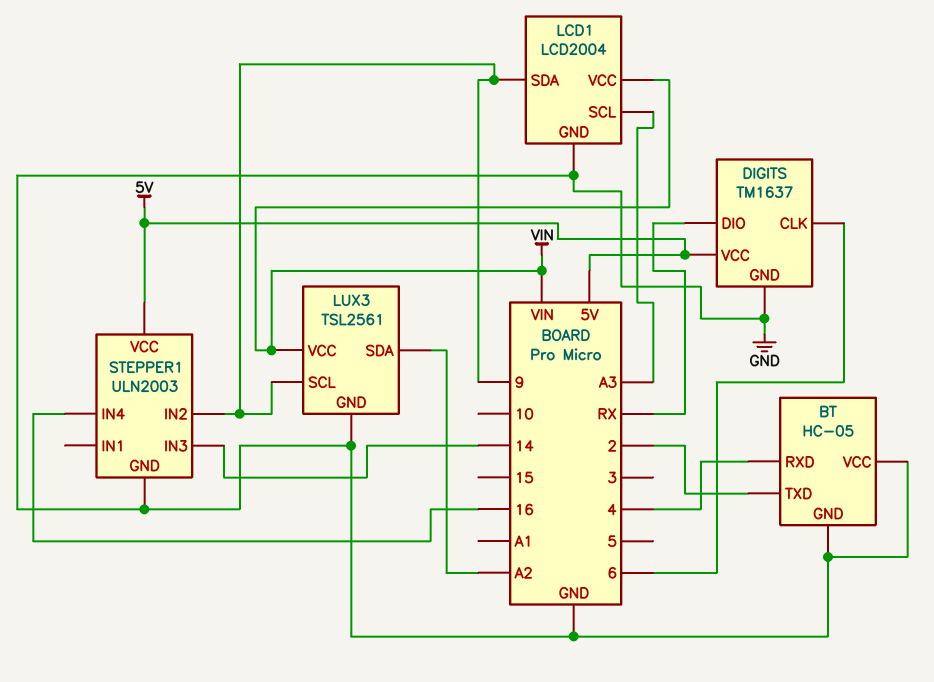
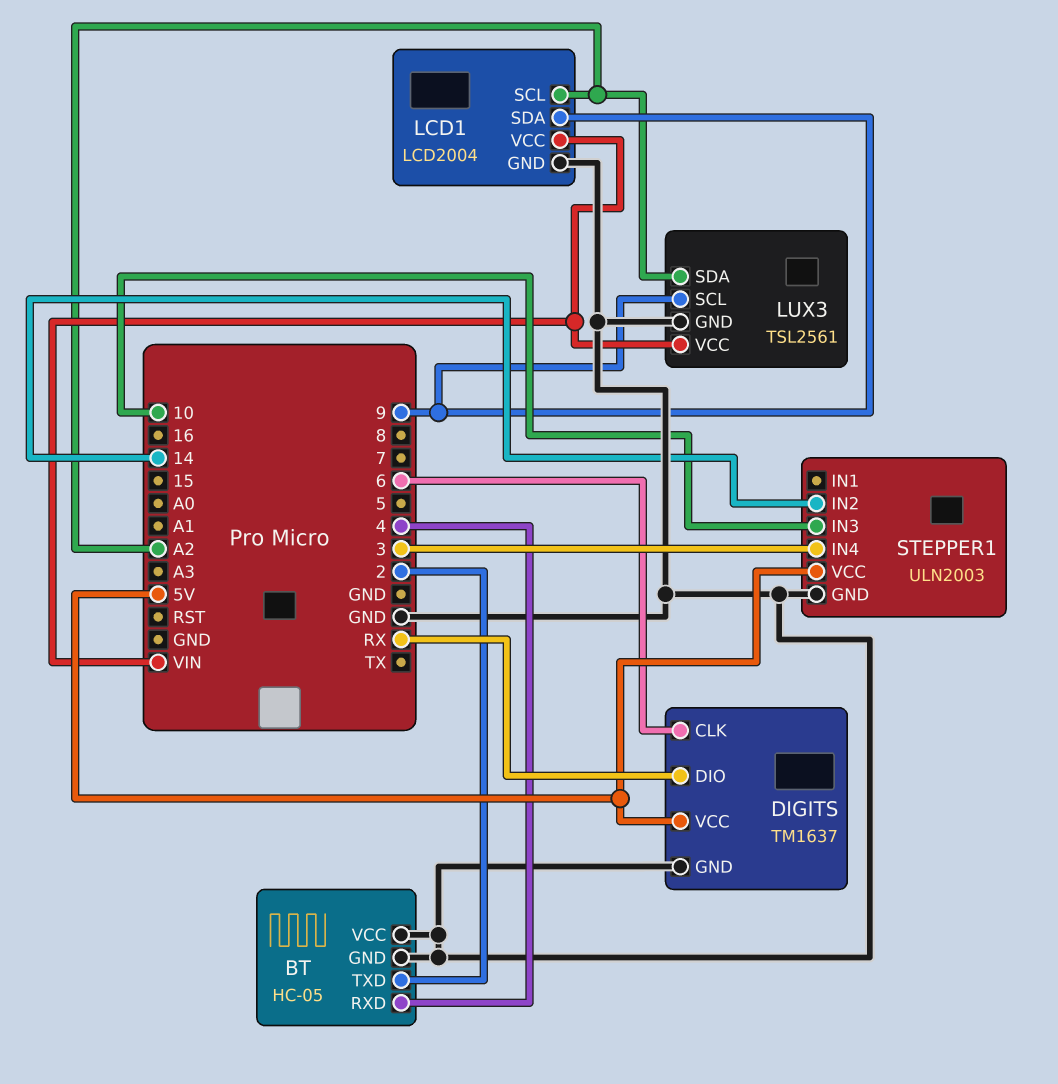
LCD1 pin SCL: A3 -> A2
STEPPER1 pin IN2: 9 -> 14
STEPPER1 pin IN3: 14 -> 10
STEPPER1 pin IN4: 16 -> 3

